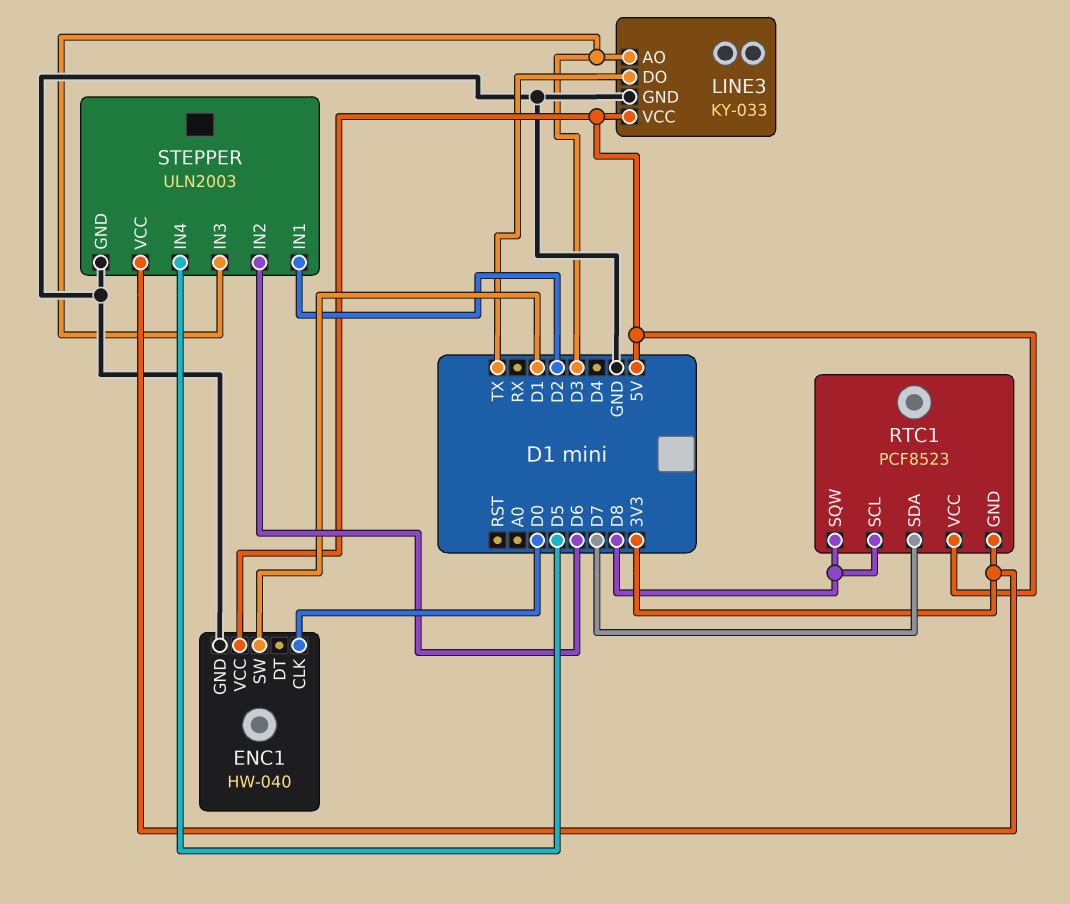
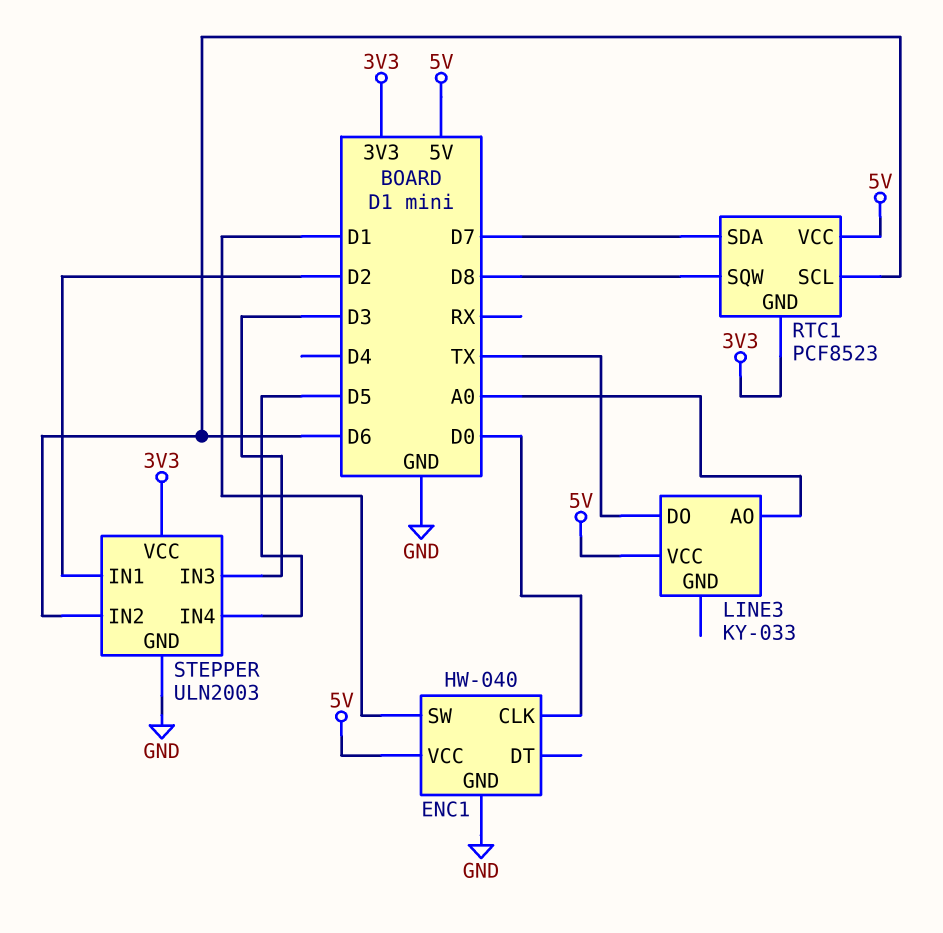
LINE3 pin AO: D3 -> A0
LINE3 pin GND: GND -> none
RTC1 pin SCL: D8 -> D6

